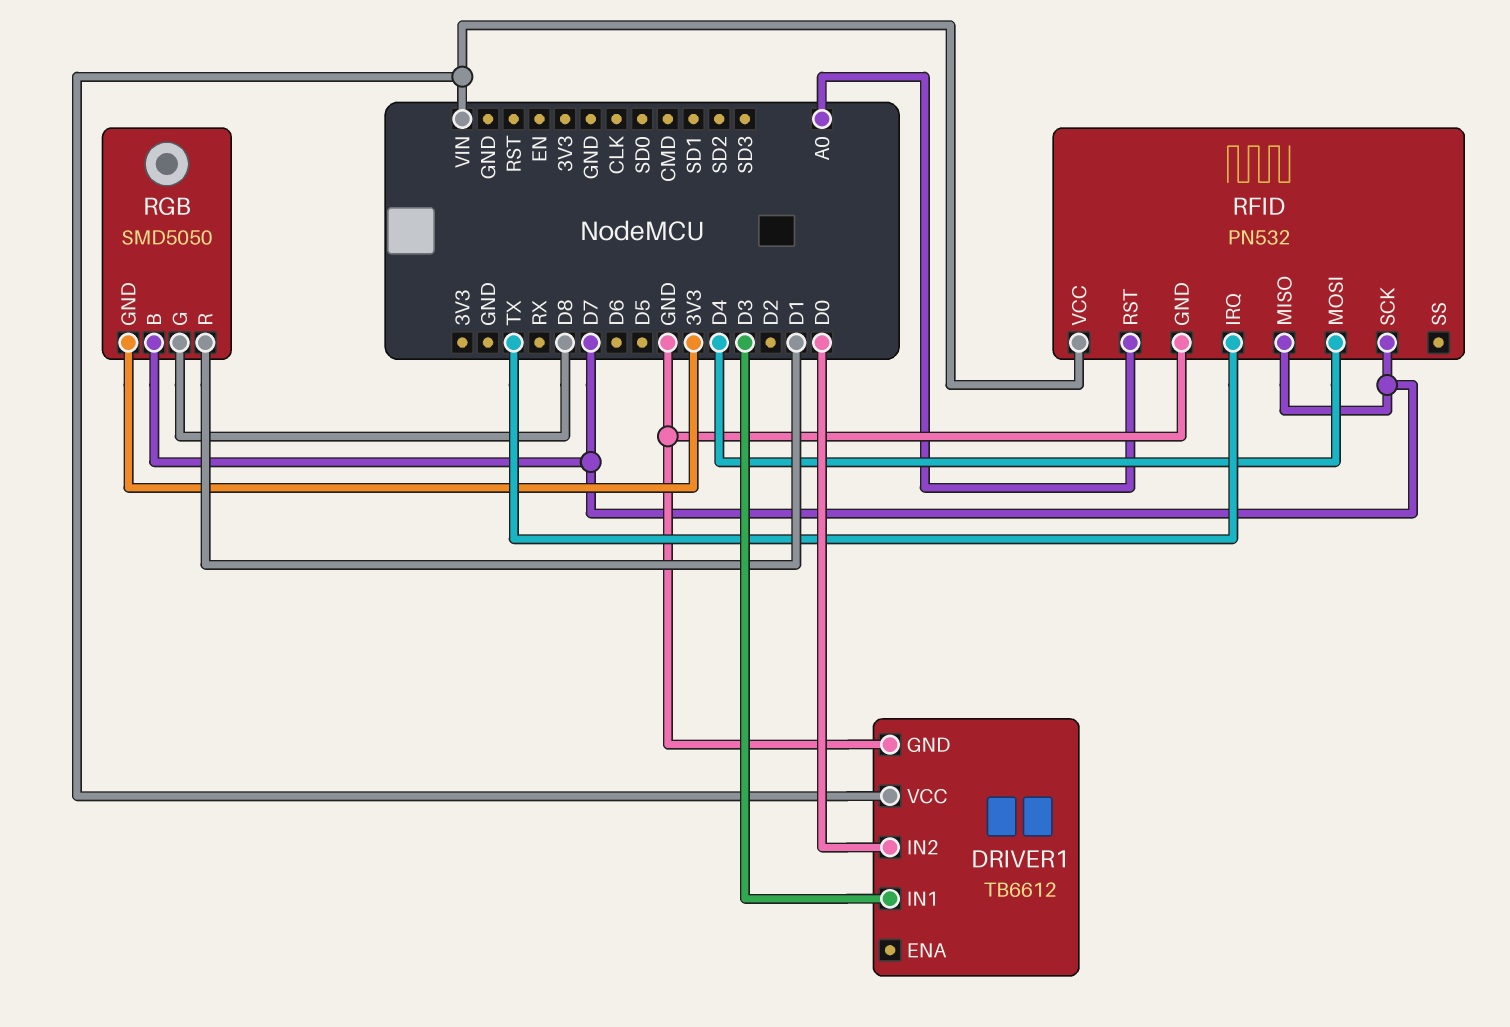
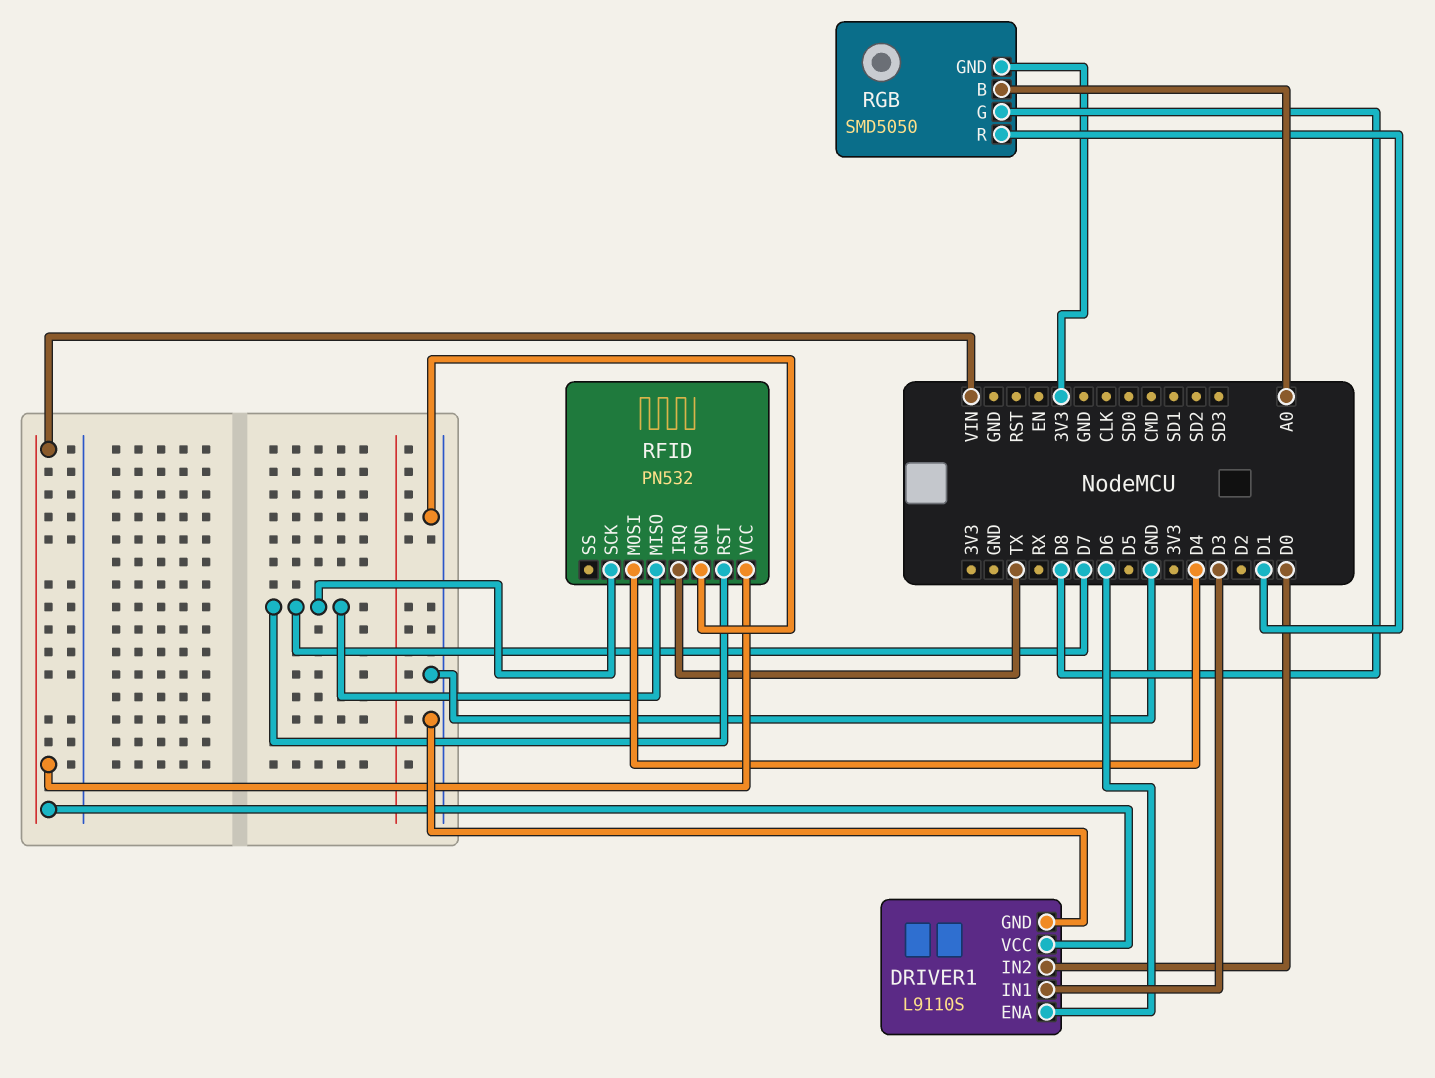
DRIVER1: TB6612 -> L9110S
DRIVER1 pin ENA: none -> D6
RFID pin RST: A0 -> D7
RGB pin B: D7 -> A0

